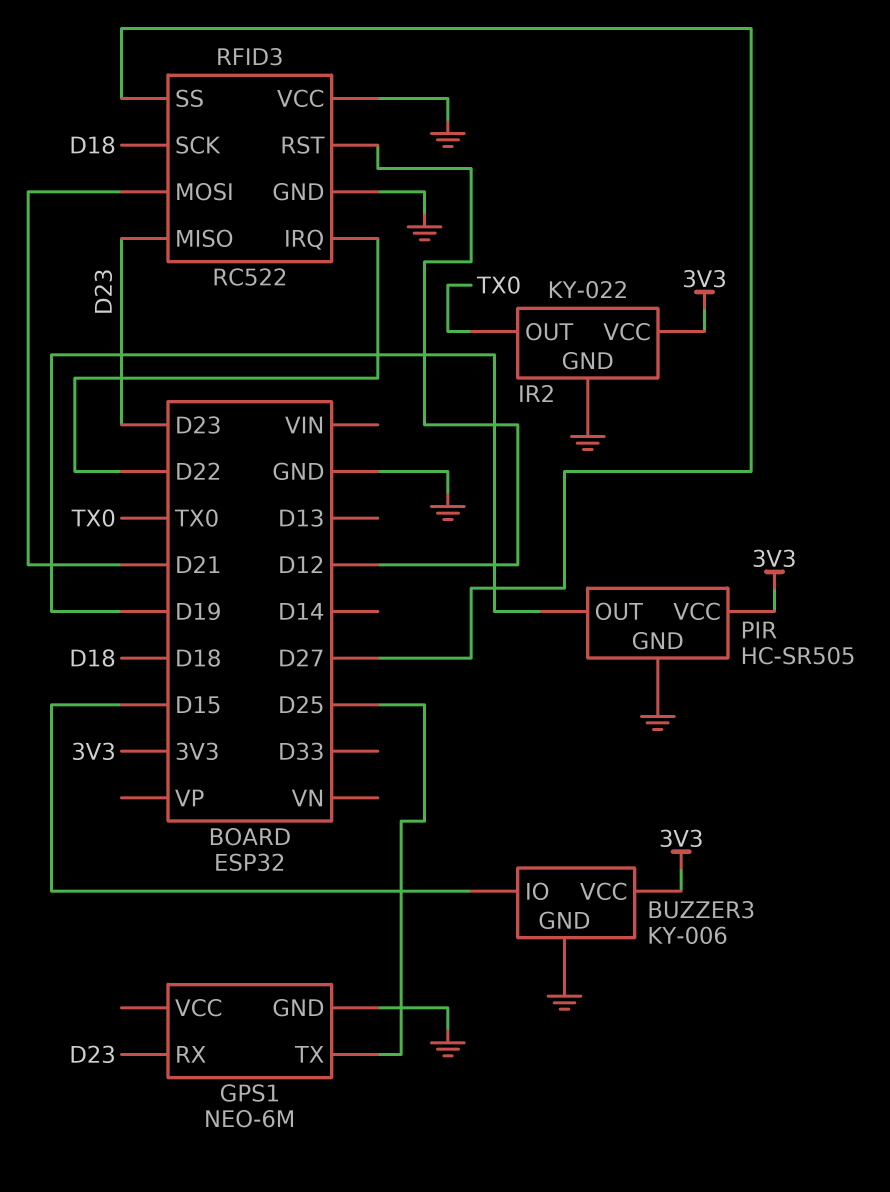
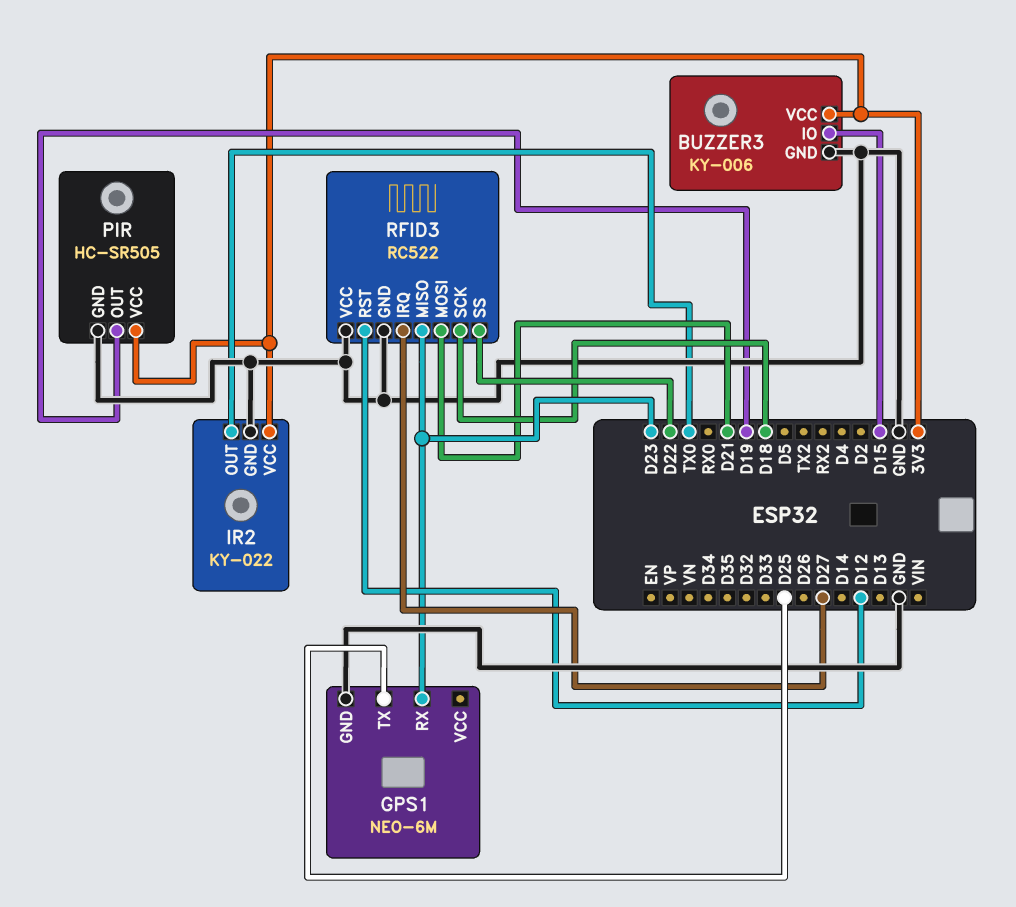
RFID3 pin IRQ: D22 -> D27
RFID3 pin SS: D27 -> D22

